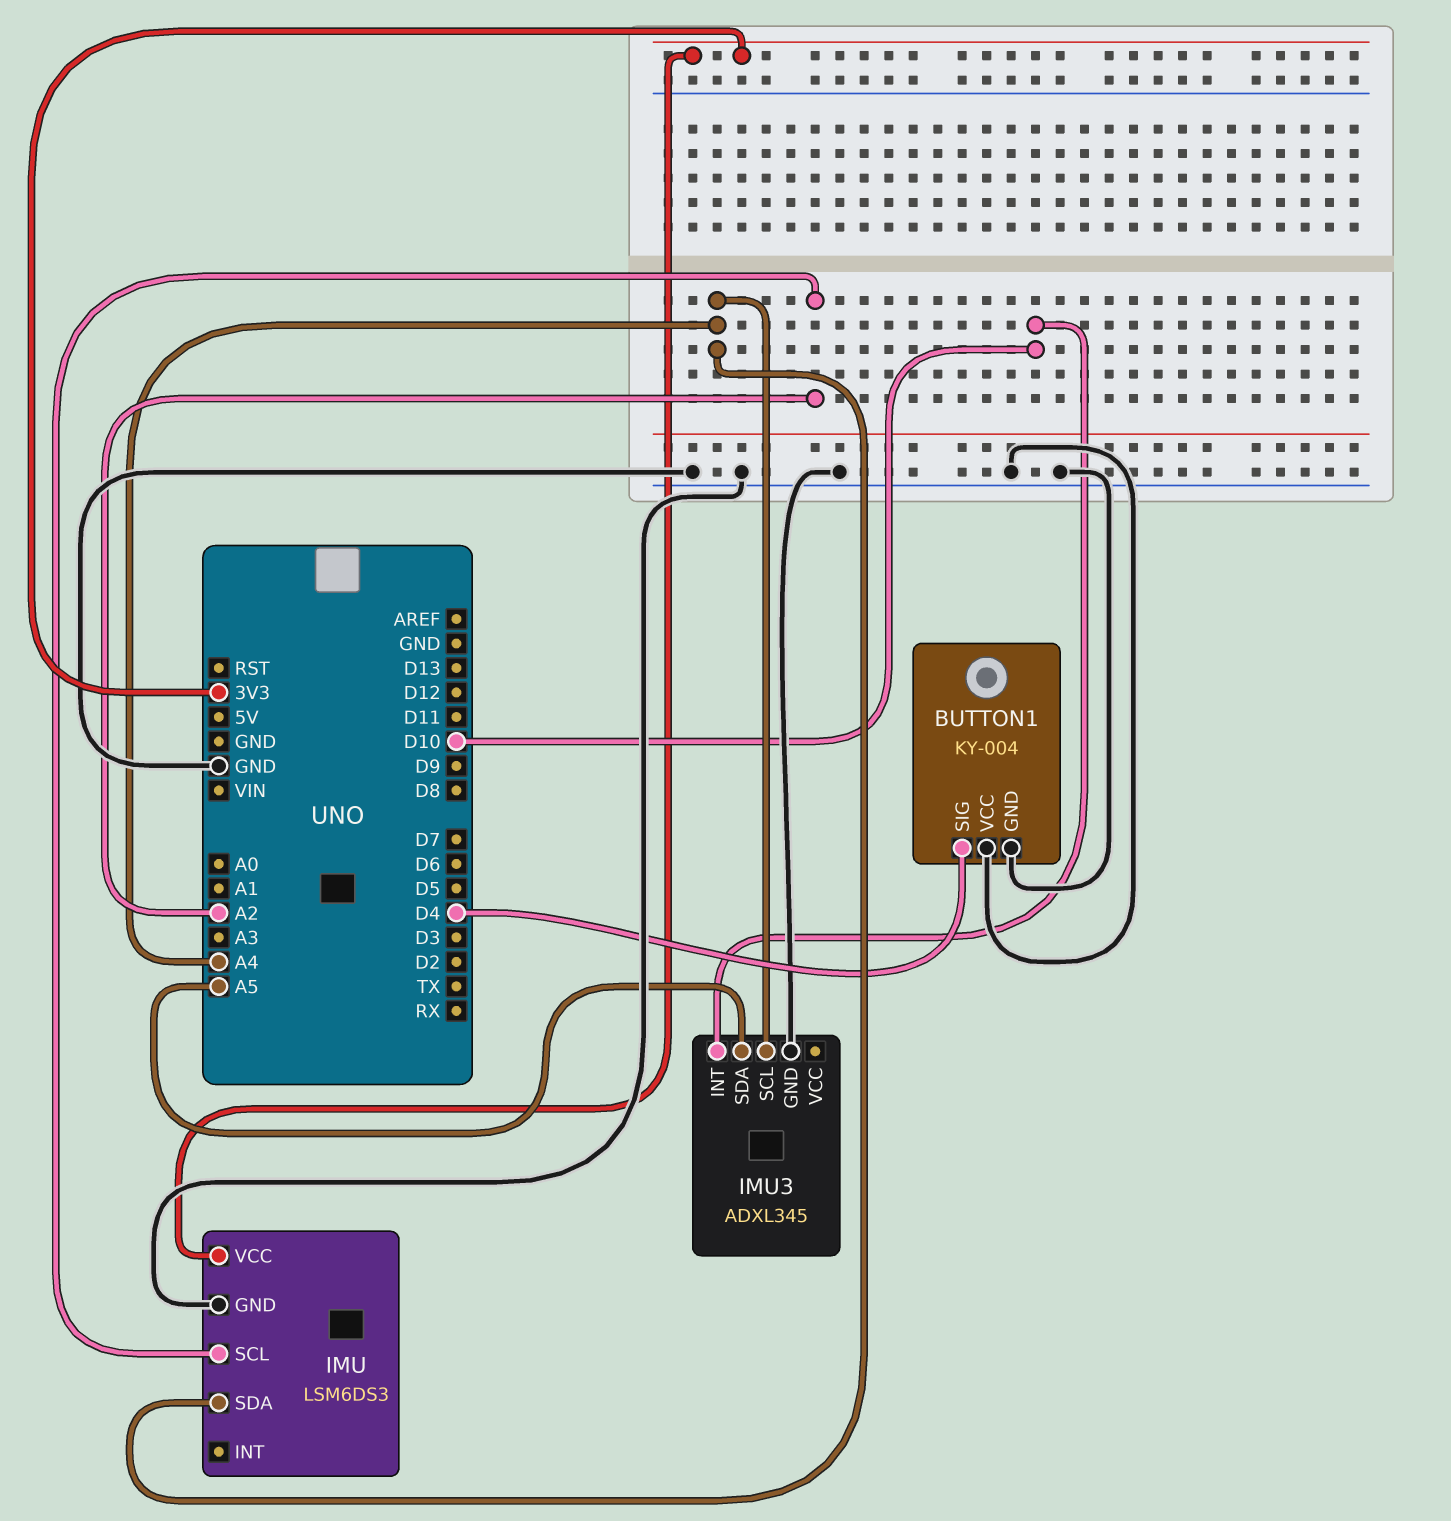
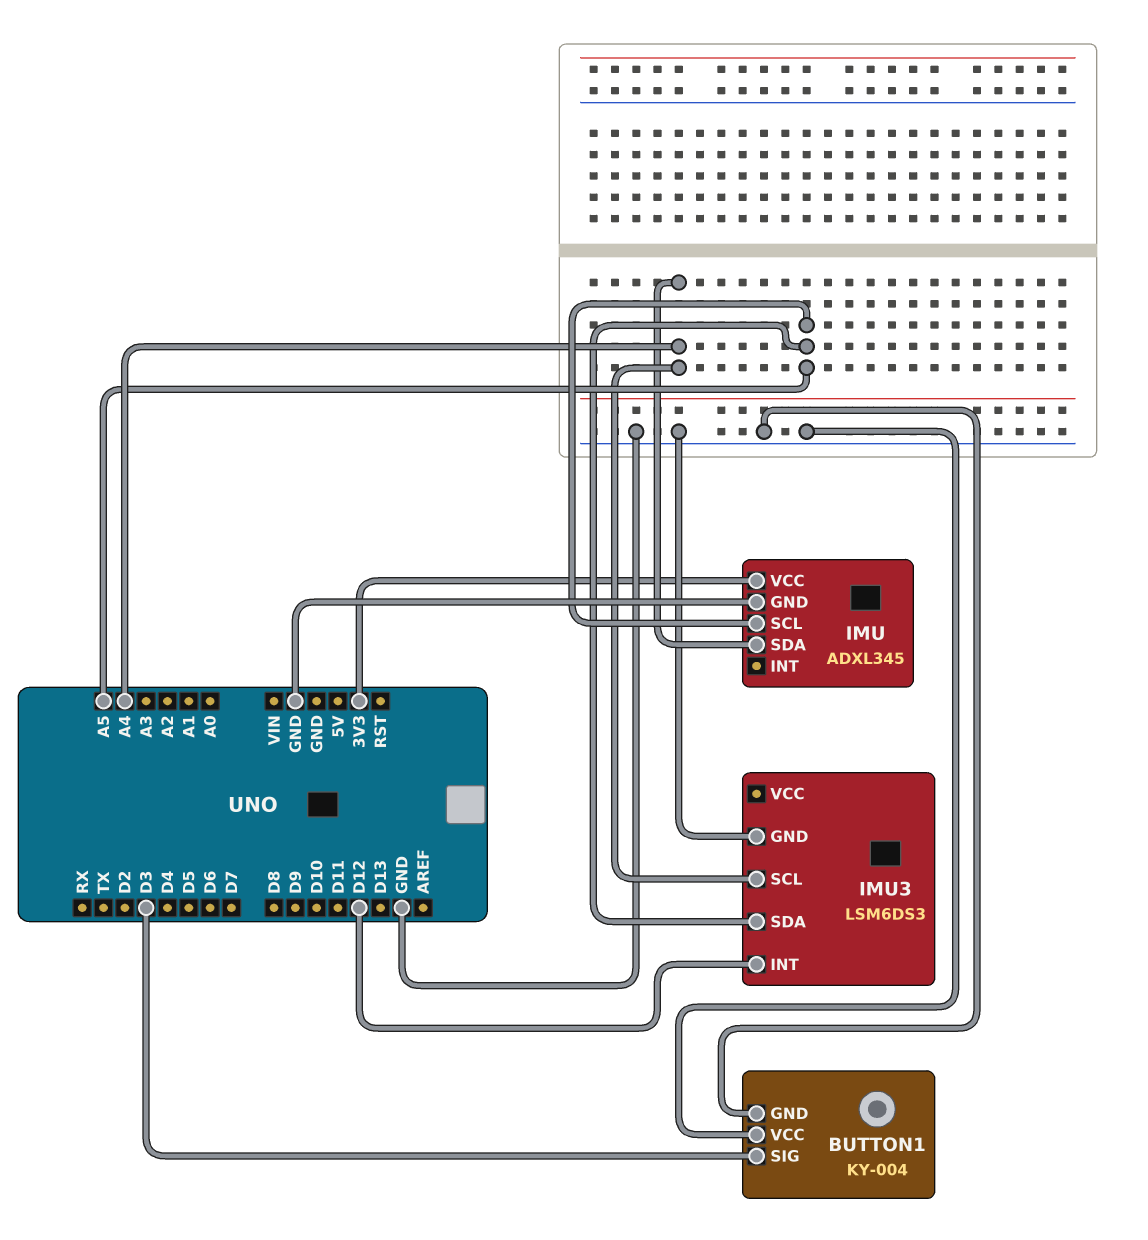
BUTTON1 pin SIG: D4 -> D3
IMU: LSM6DS3 -> ADXL345
IMU pin SCL: A2 -> A5
IMU3: ADXL345 -> LSM6DS3
IMU3 pin INT: D10 -> D12

